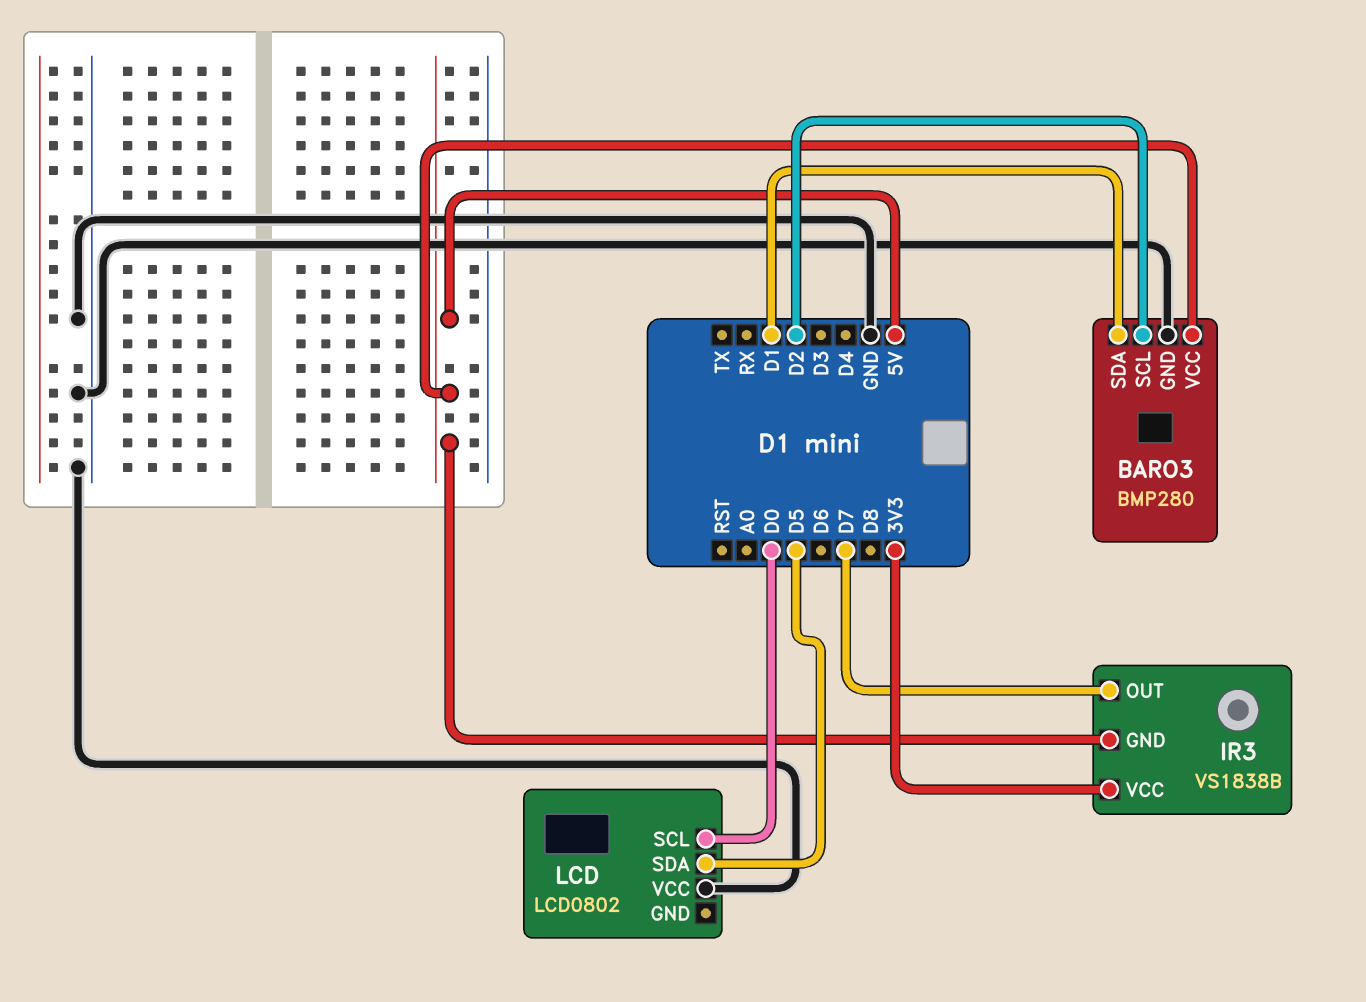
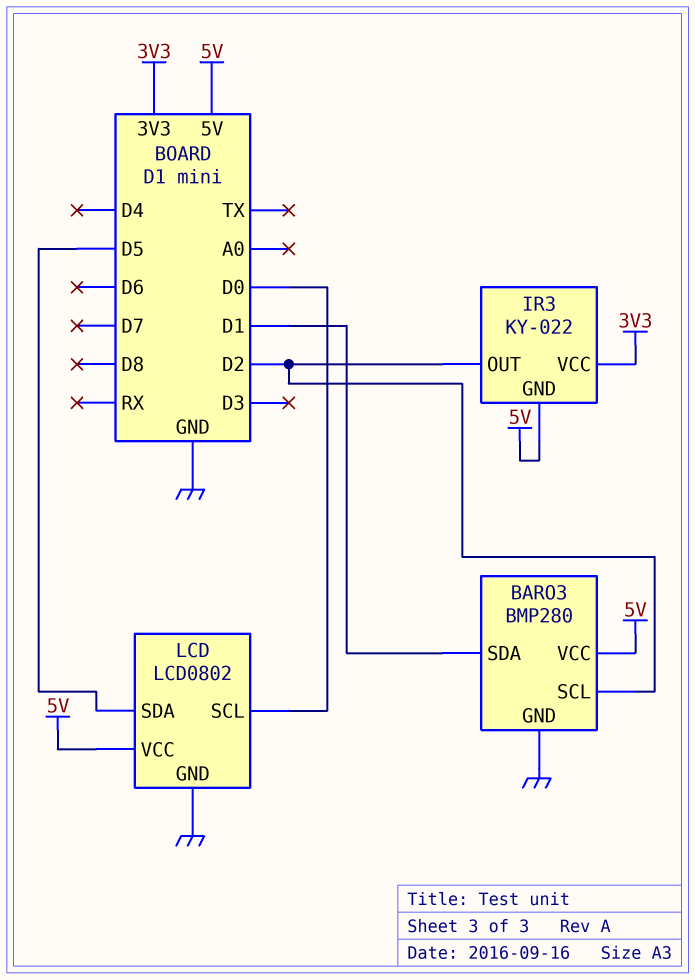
IR3: VS1838B -> KY-022
IR3 pin OUT: D7 -> D2
LCD pin GND: none -> GND
LCD pin VCC: GND -> 5V

